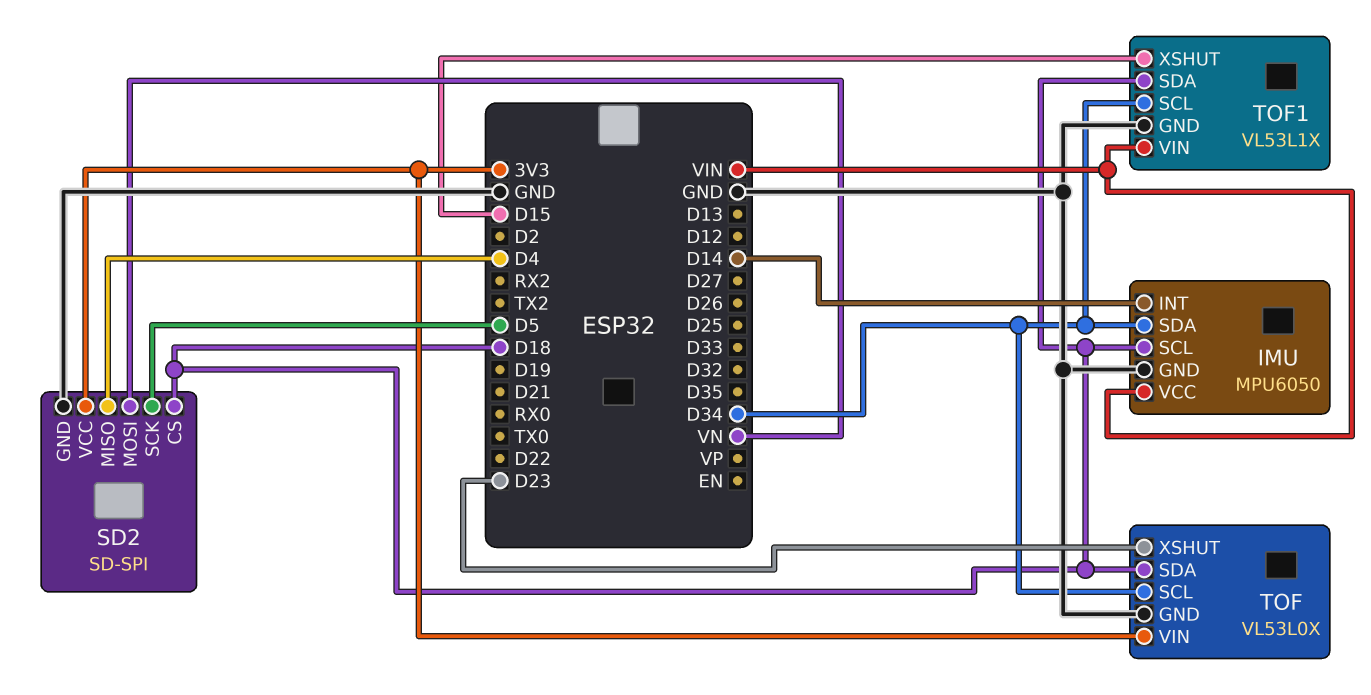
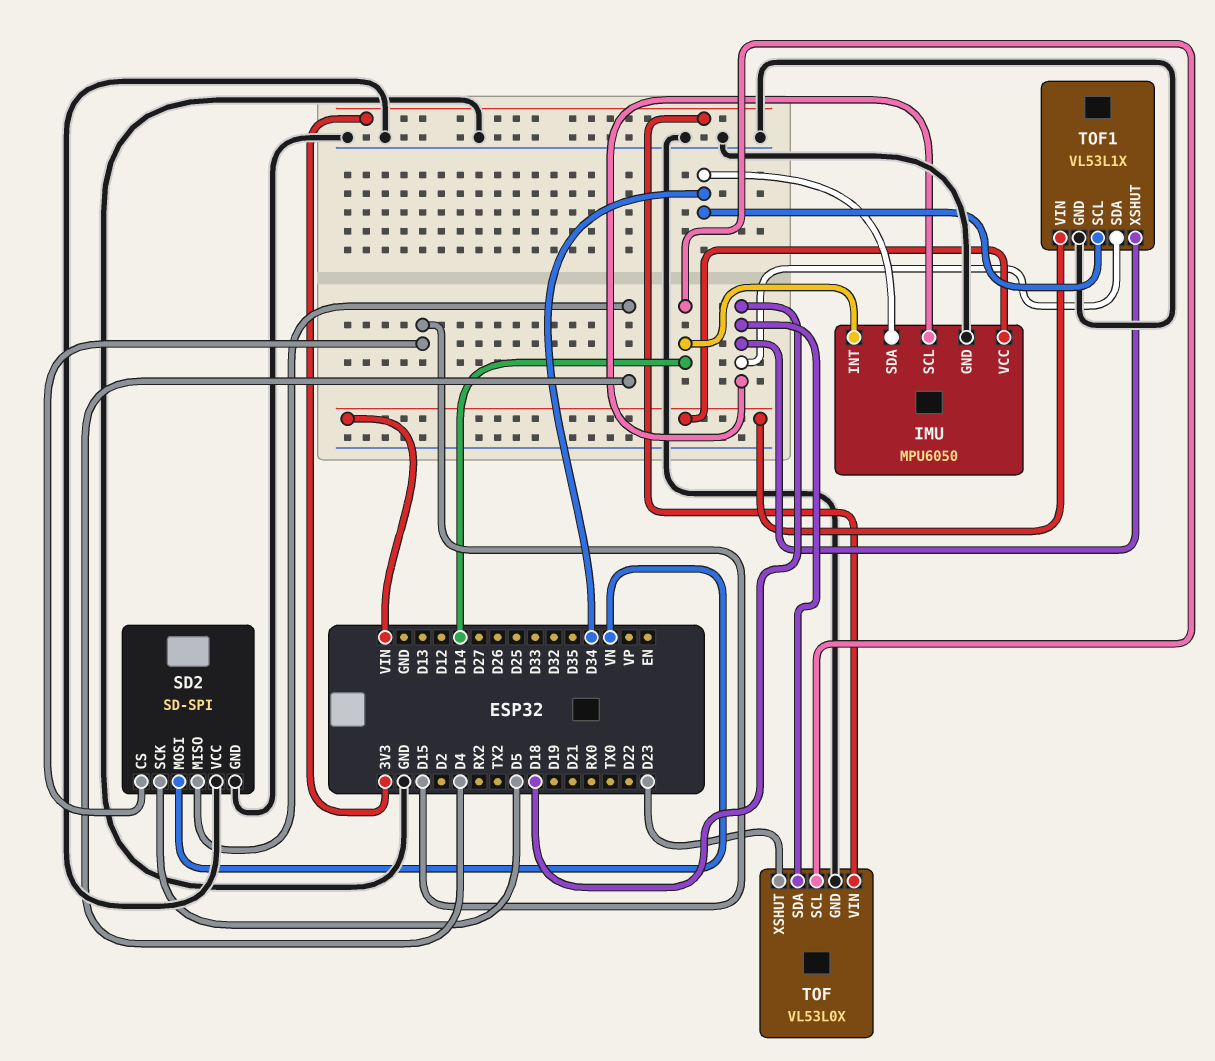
SD2 pin CS: D18 -> D15
SD2 pin VCC: 3V3 -> GND
TOF pin SCL: D34 -> D14
TOF1 pin XSHUT: D15 -> D18

